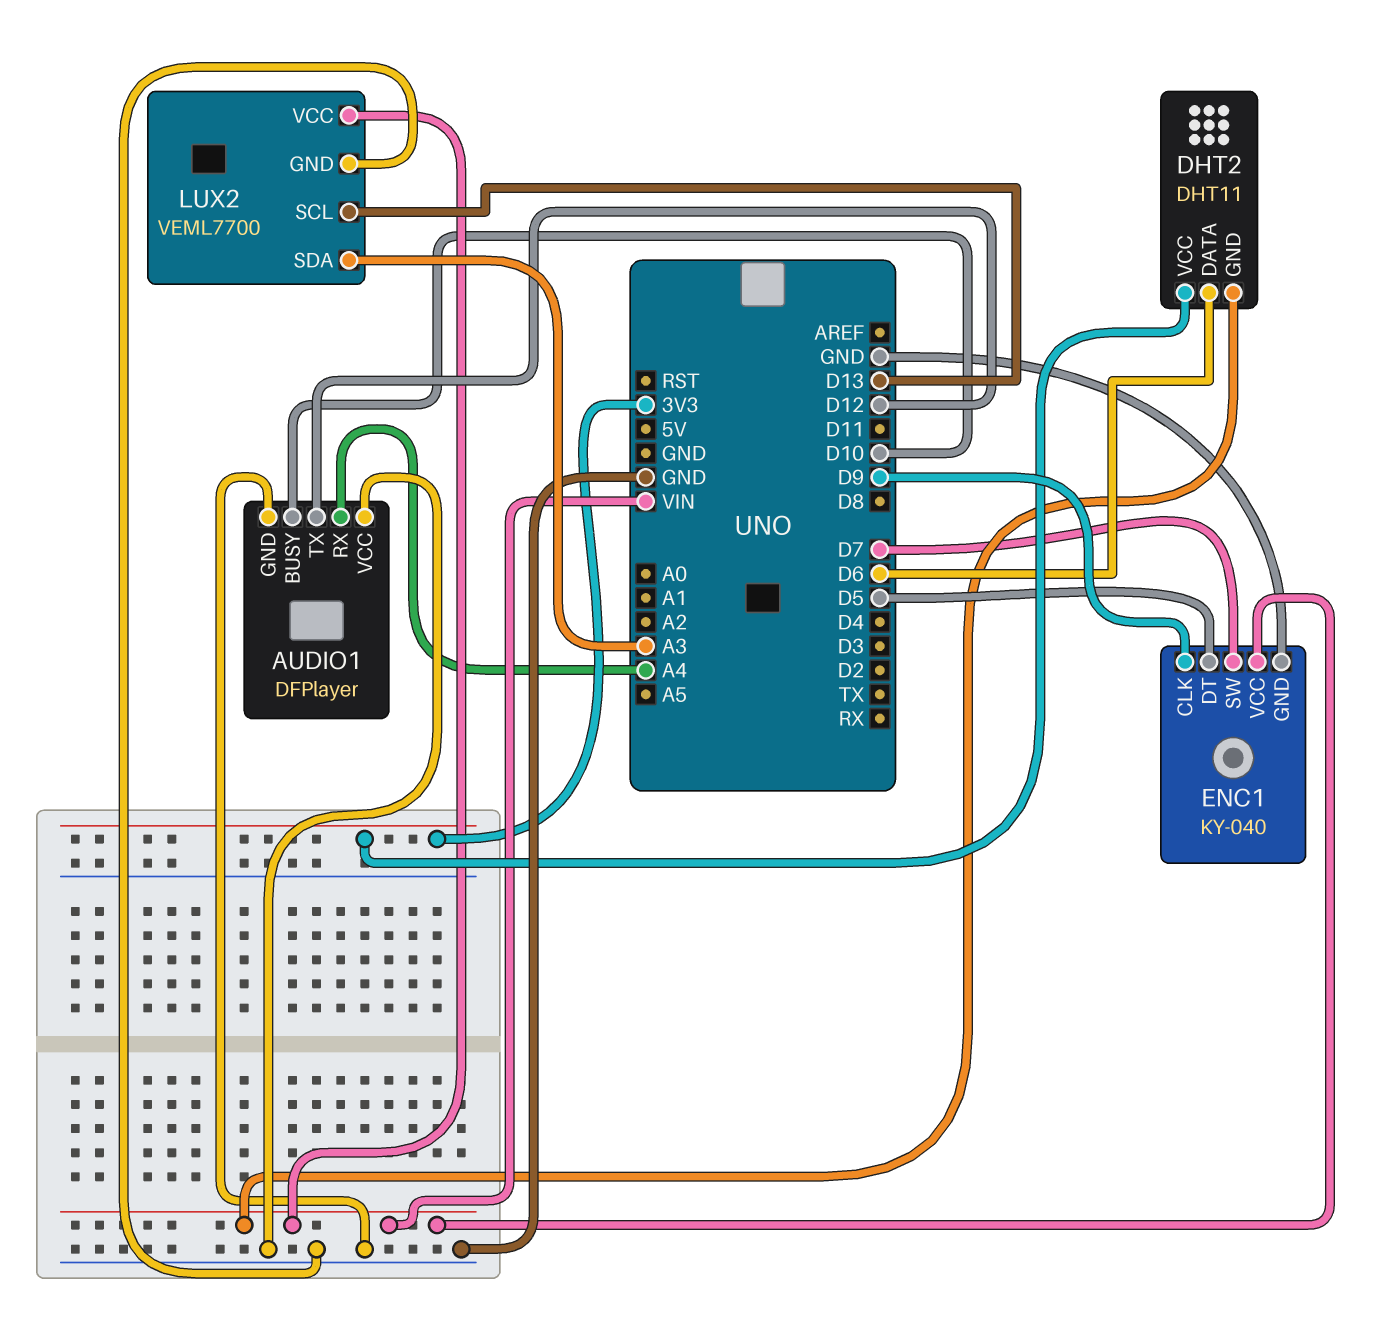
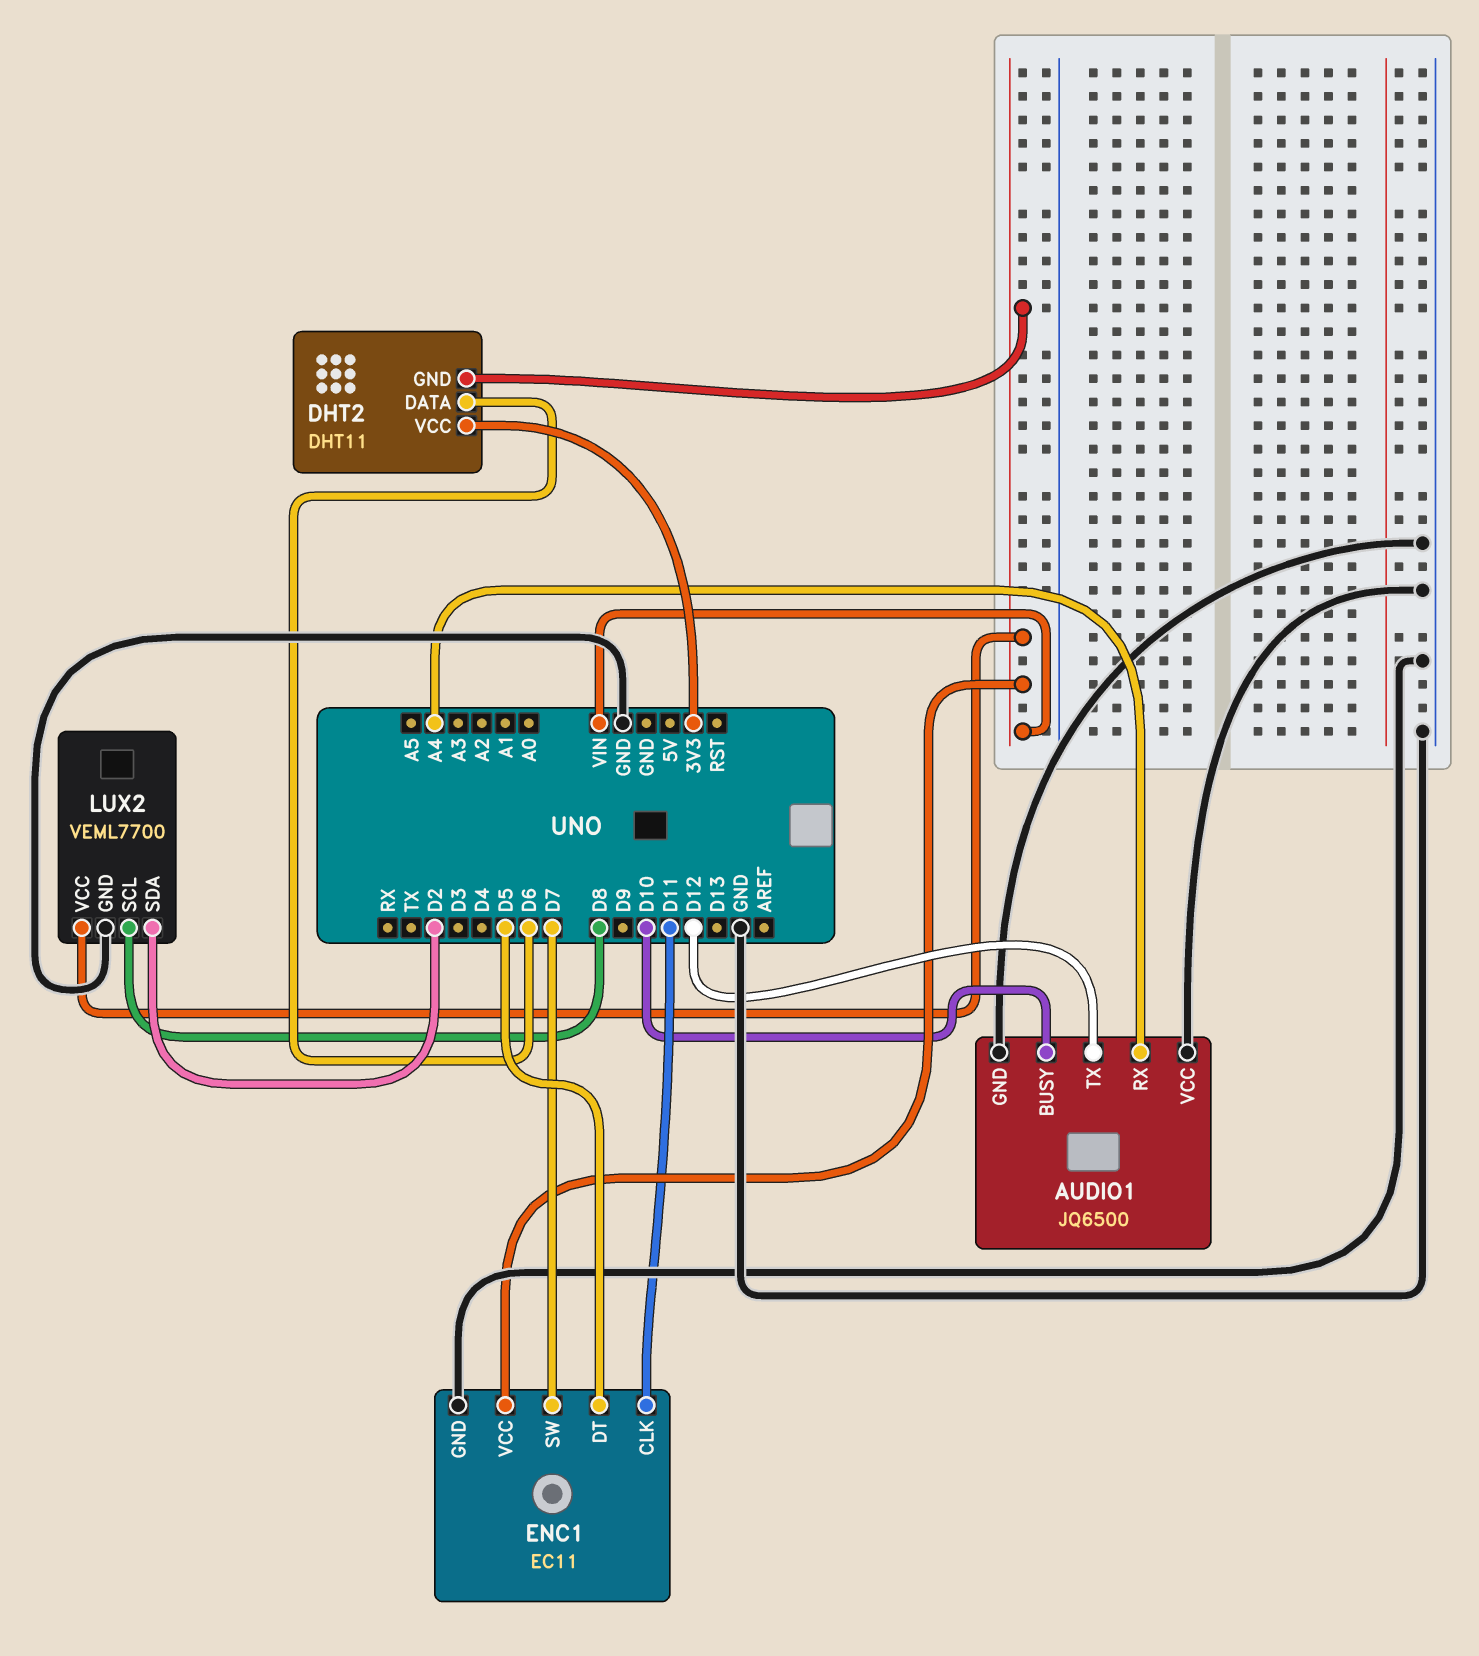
AUDIO1: DFPlayer -> JQ6500
ENC1: KY-040 -> EC11
ENC1 pin CLK: D9 -> D11
LUX2 pin SCL: D13 -> D8
LUX2 pin SDA: A3 -> D2

